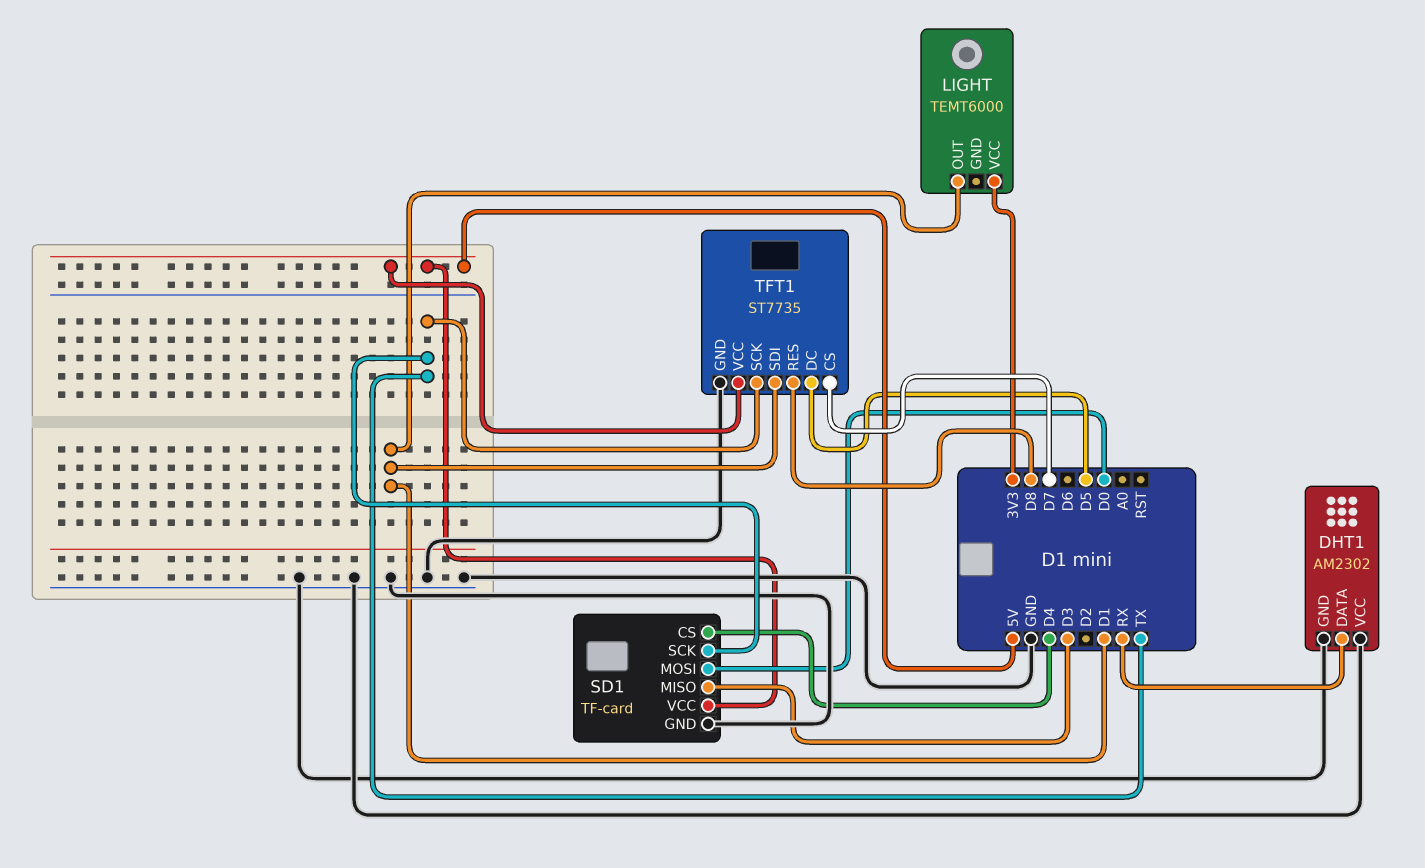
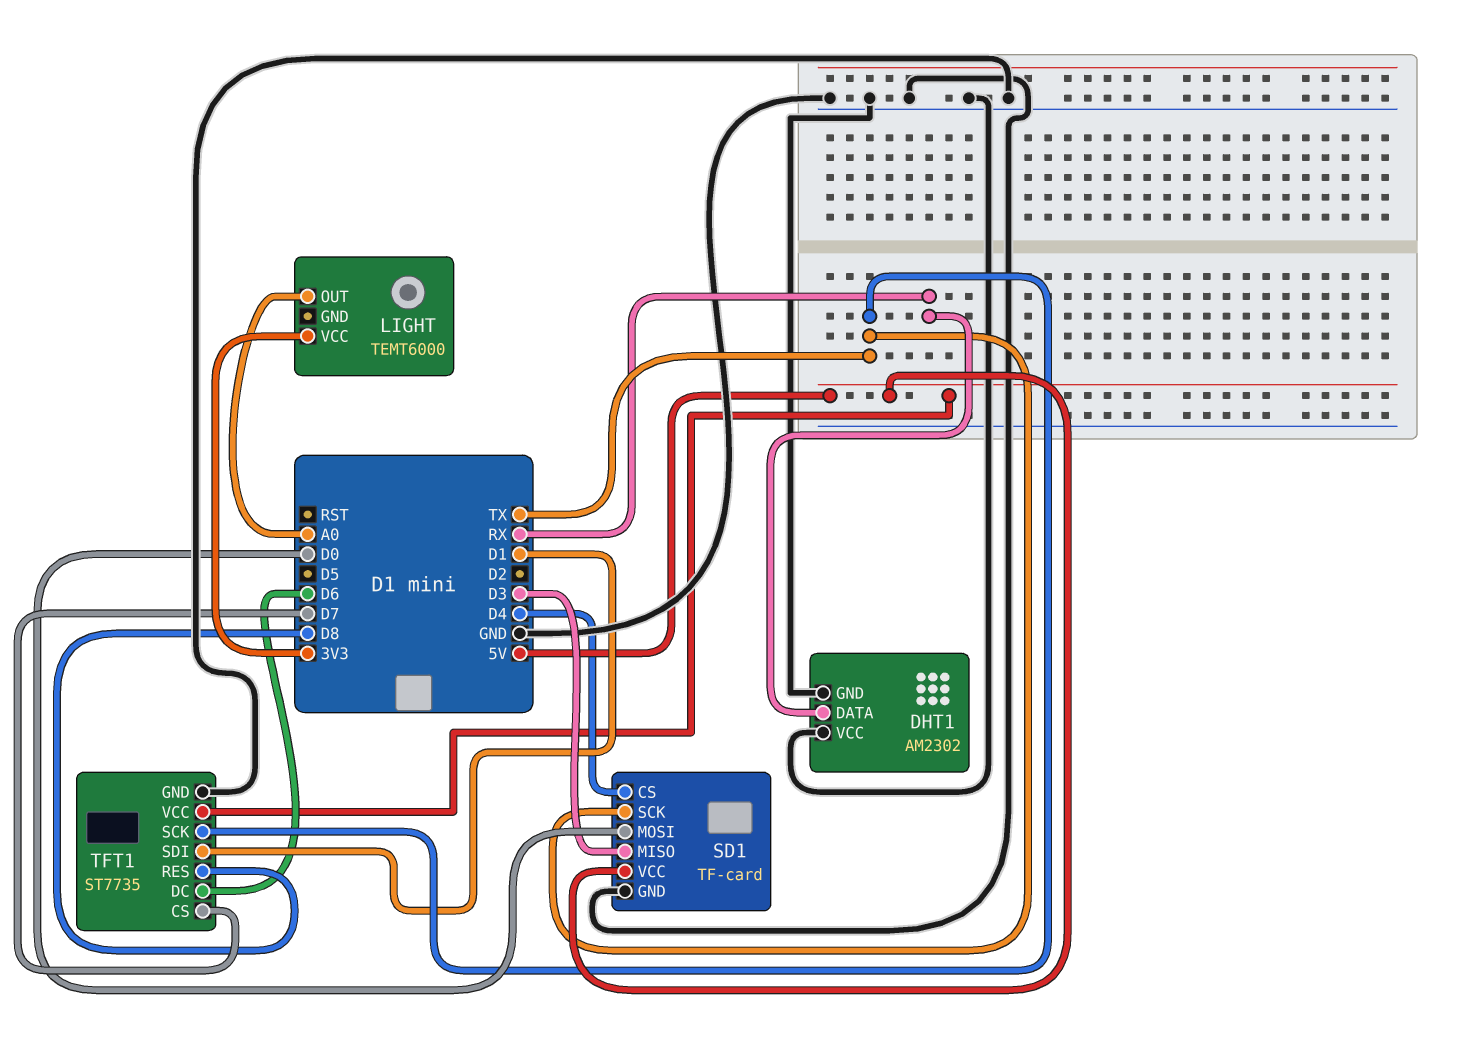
LIGHT pin OUT: D1 -> A0
TFT1 pin DC: D5 -> D6

